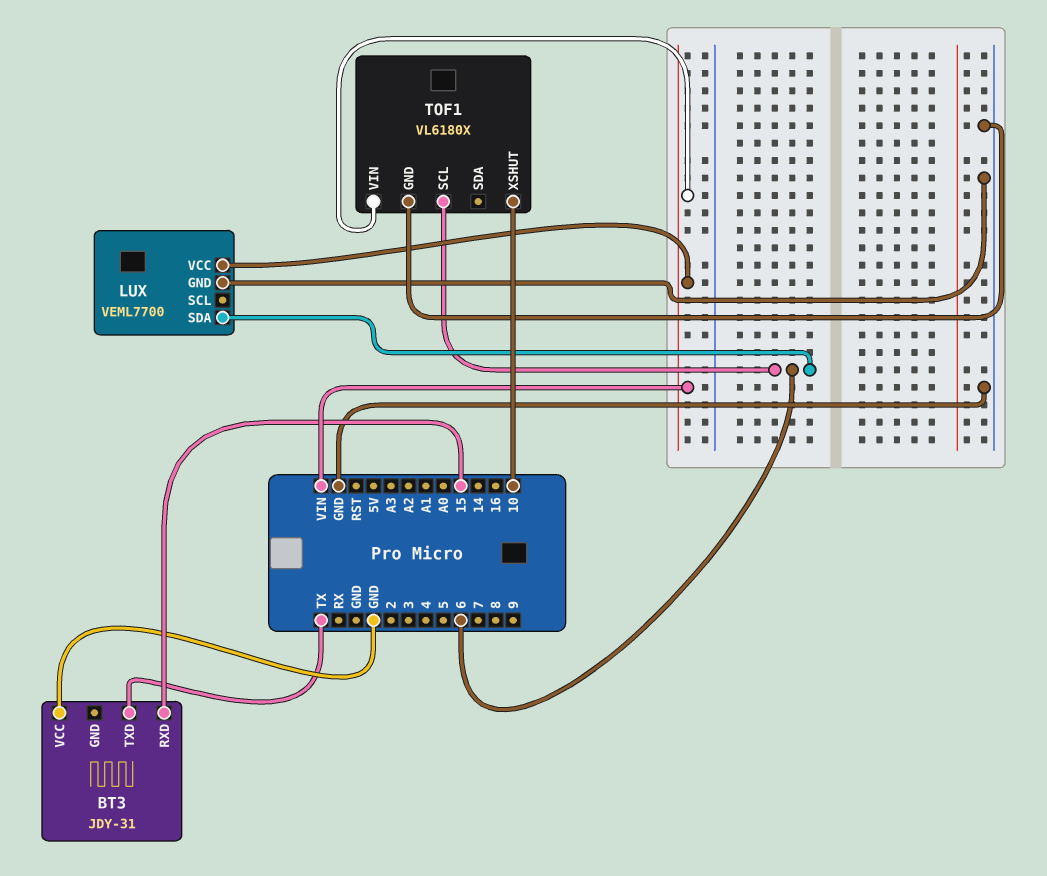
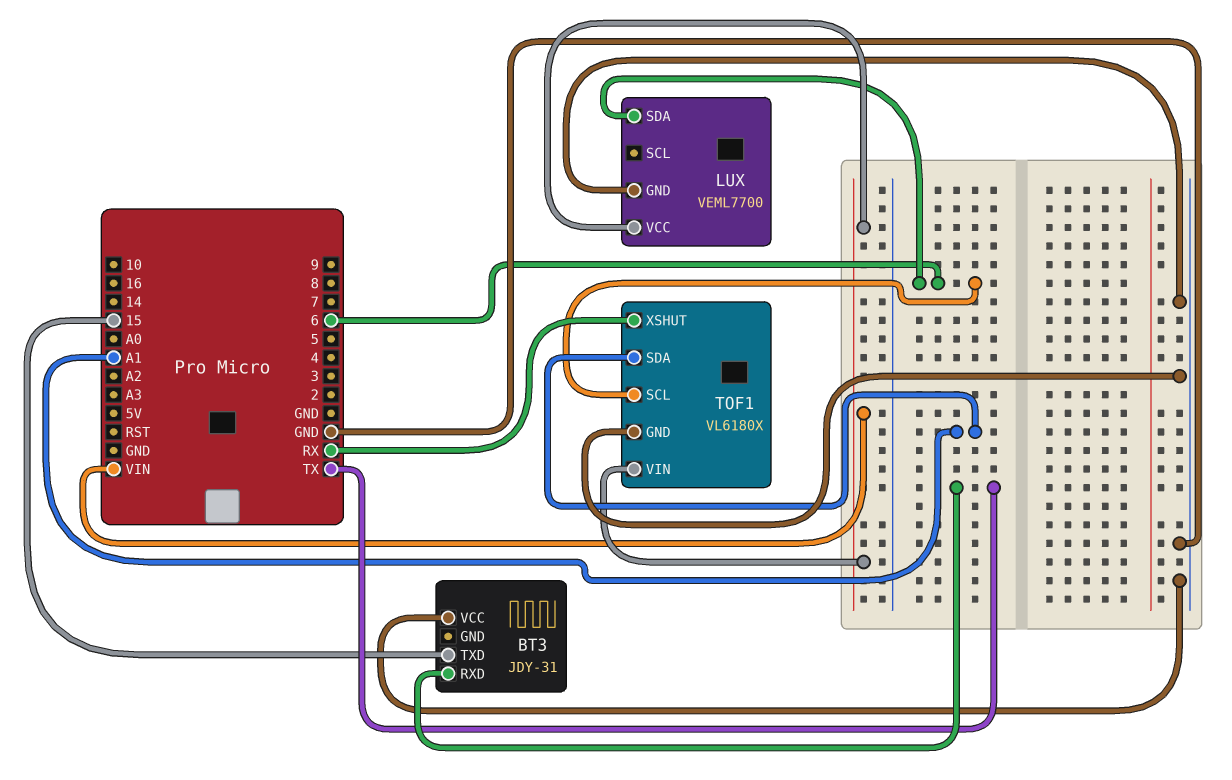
BT3 pin RXD: 15 -> TX
BT3 pin TXD: TX -> 15
TOF1 pin SDA: none -> A1
TOF1 pin XSHUT: 10 -> RX

